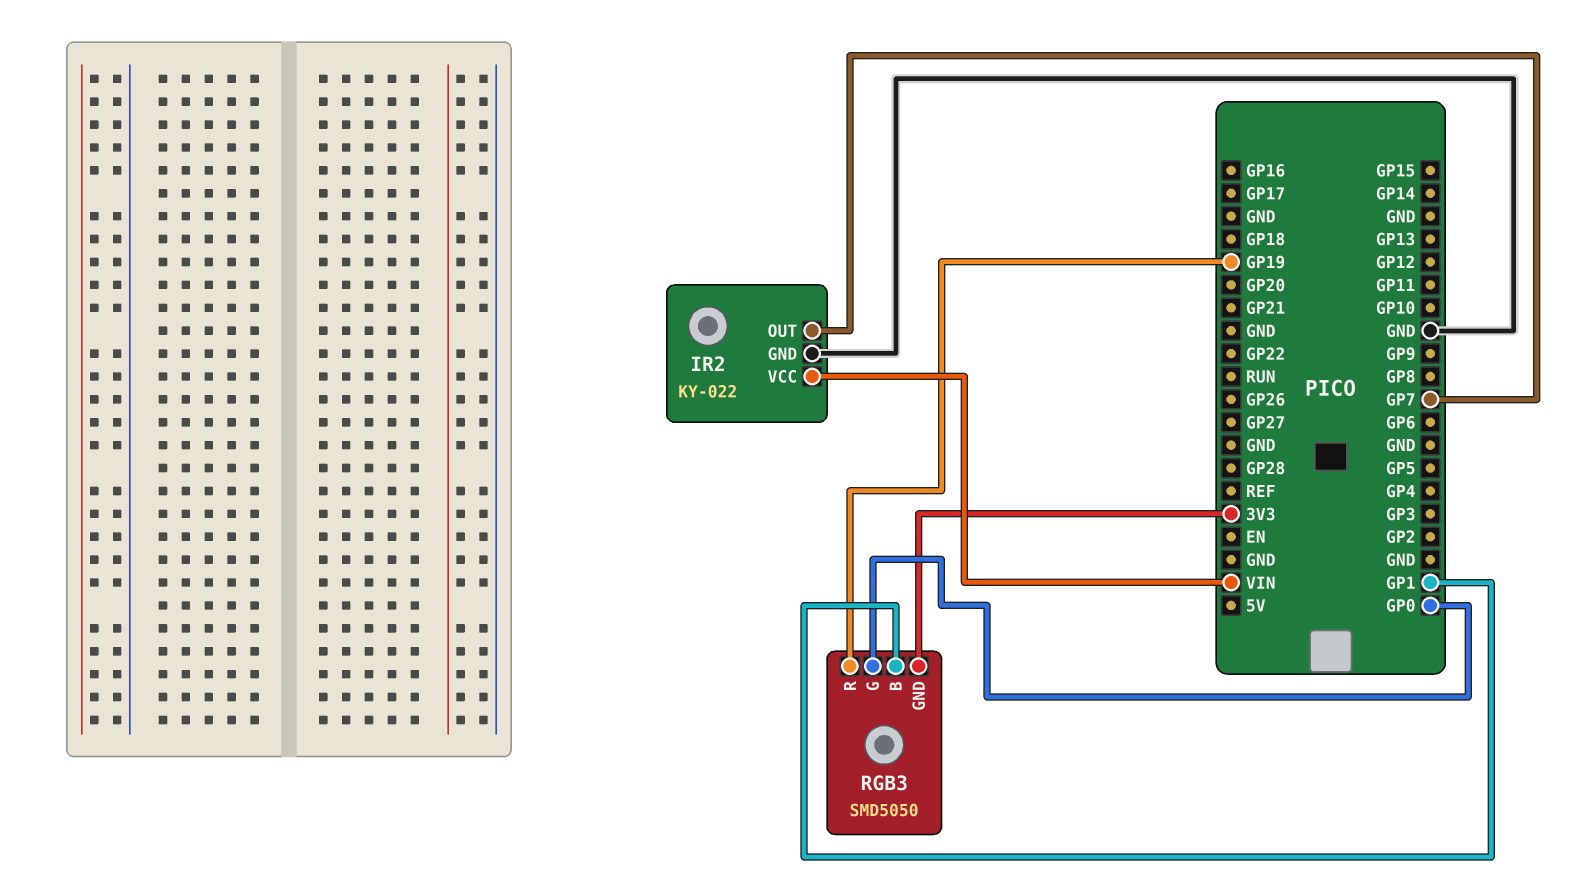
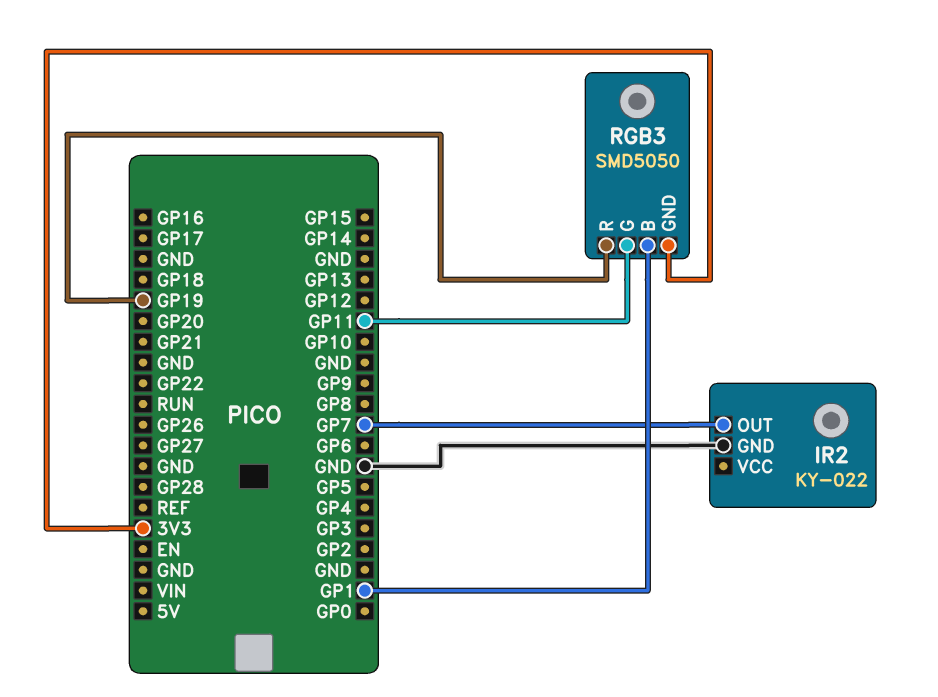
IR2 pin VCC: VIN -> none
RGB3 pin G: GP0 -> GP11

